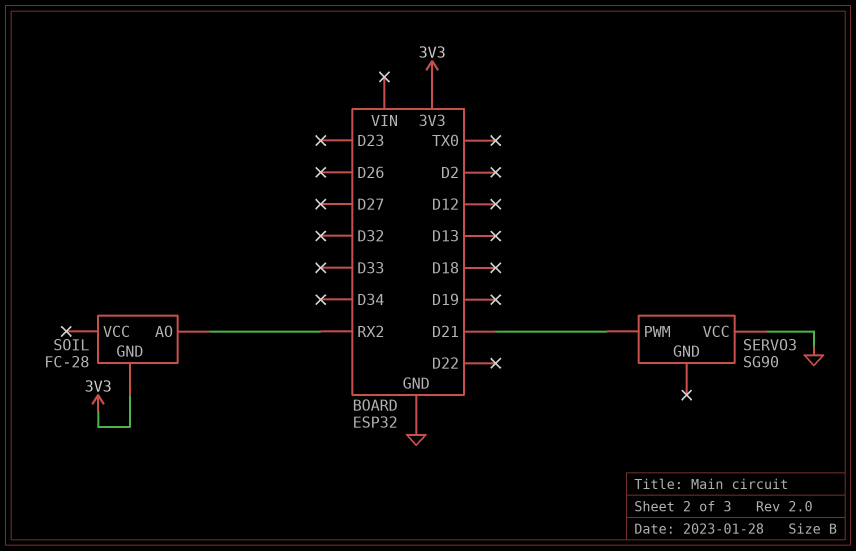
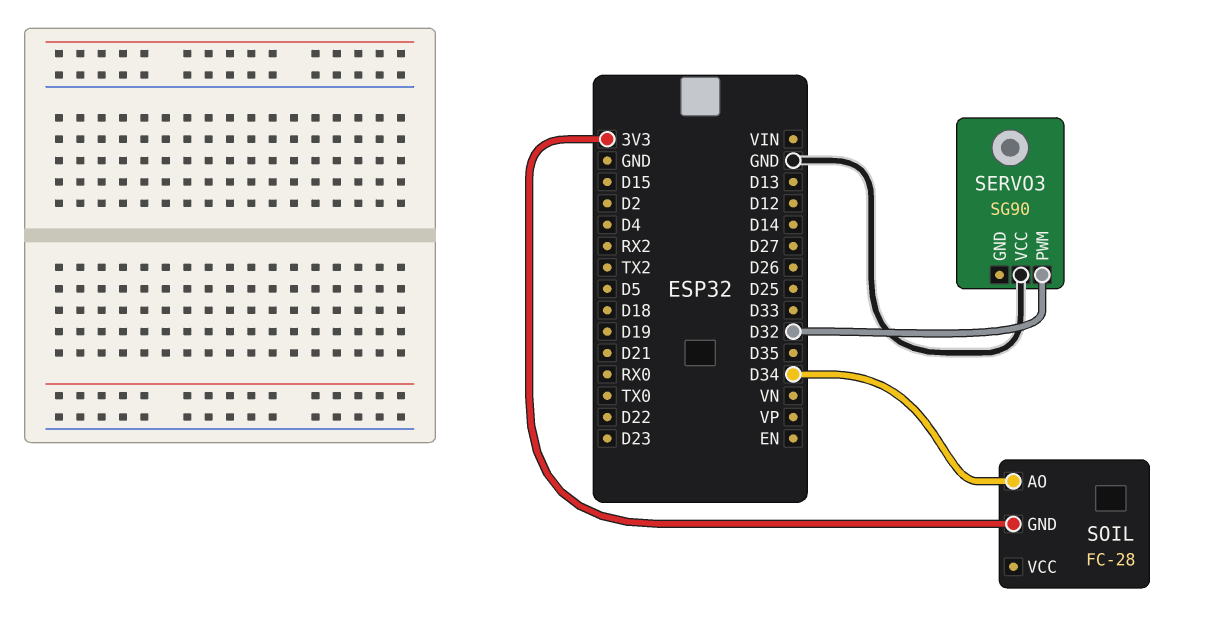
SERVO3 pin PWM: D21 -> D32
SOIL pin AO: RX2 -> D34

